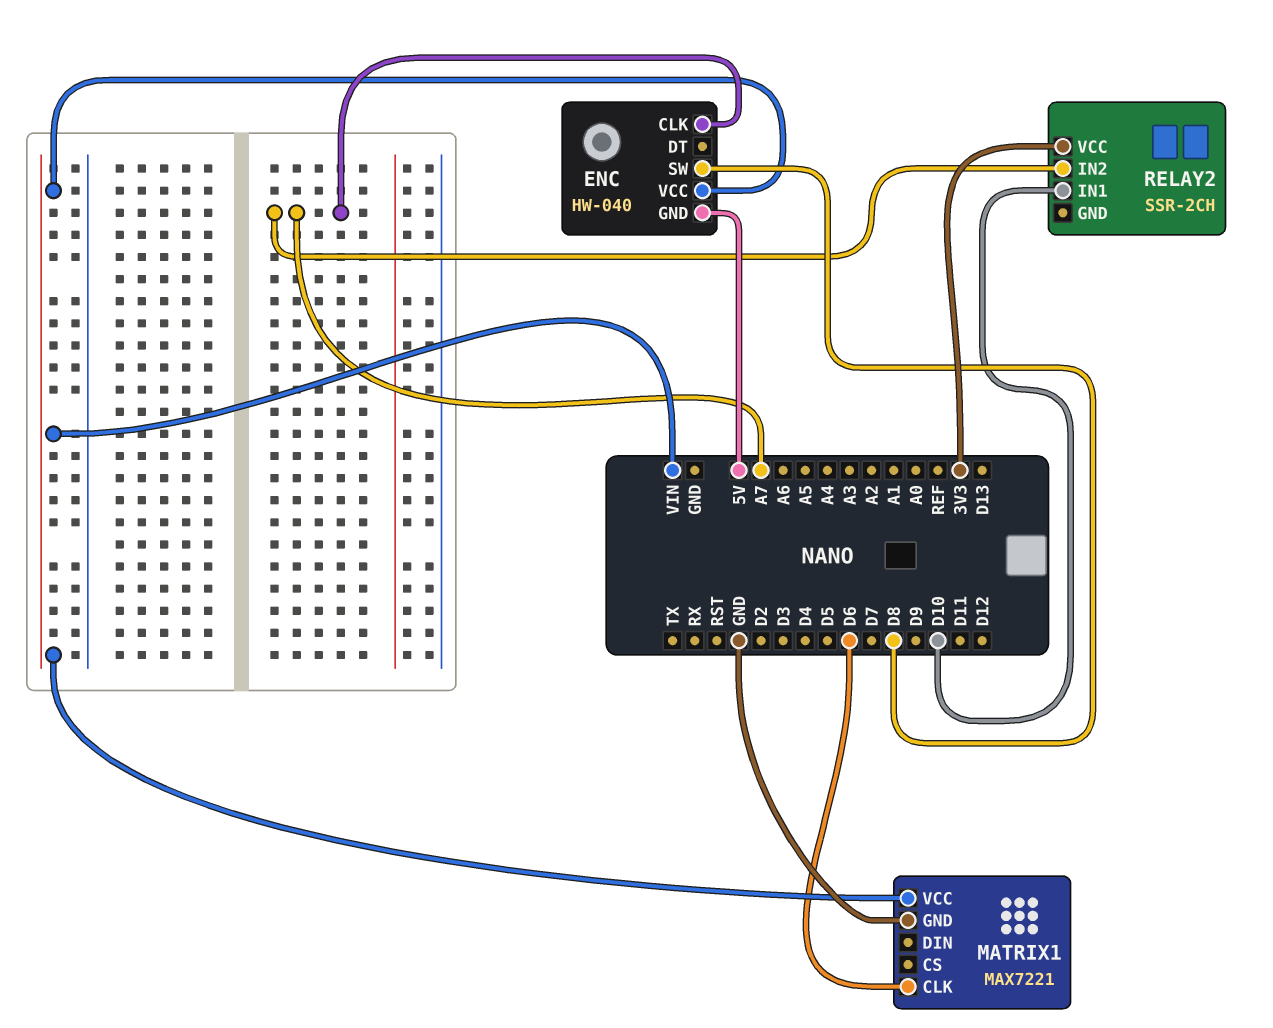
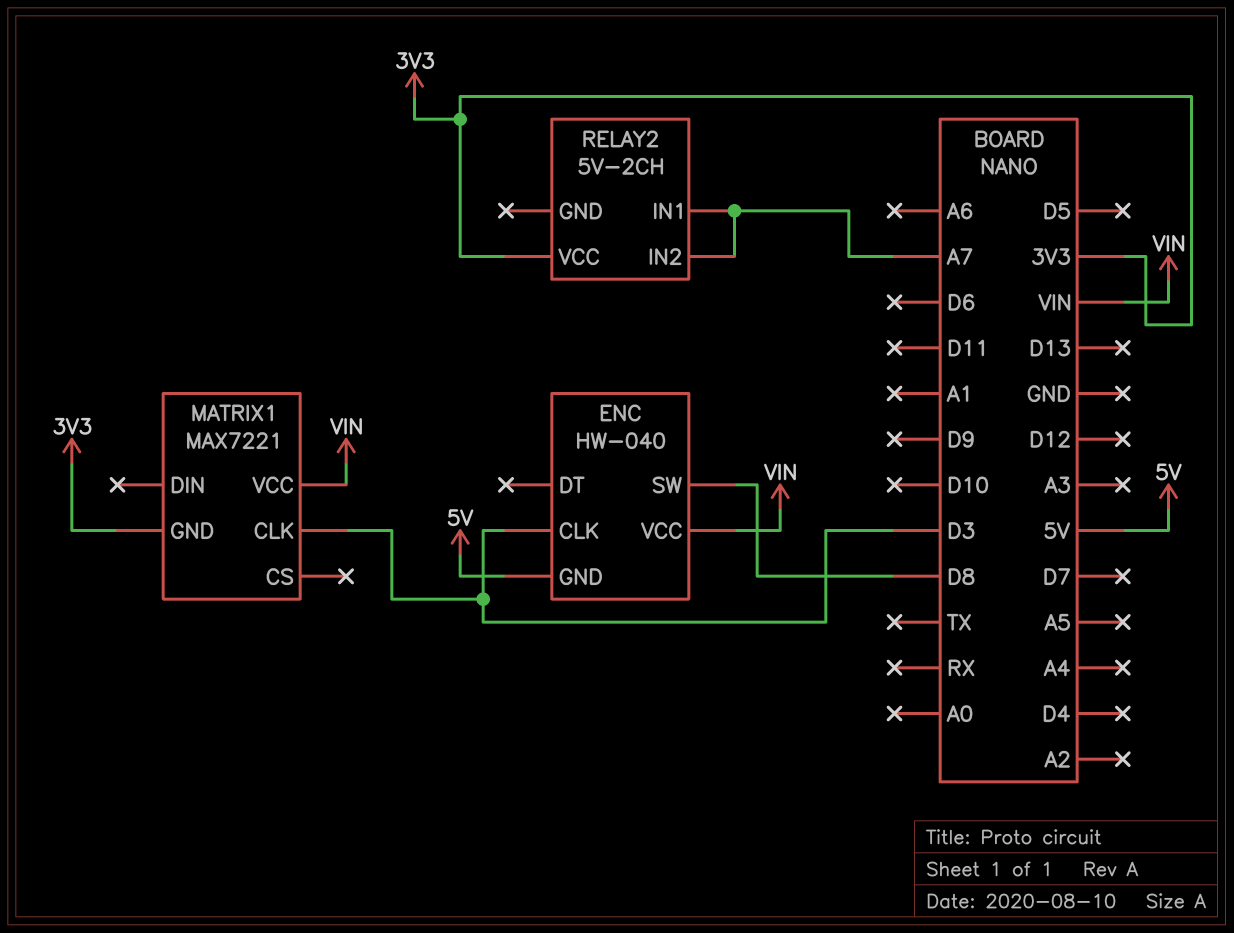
ENC pin CLK: A7 -> D3
MATRIX1 pin CLK: D6 -> D3
MATRIX1 pin GND: GND -> 3V3
RELAY2: SSR-2CH -> 5V-2CH
RELAY2 pin IN1: D10 -> A7

